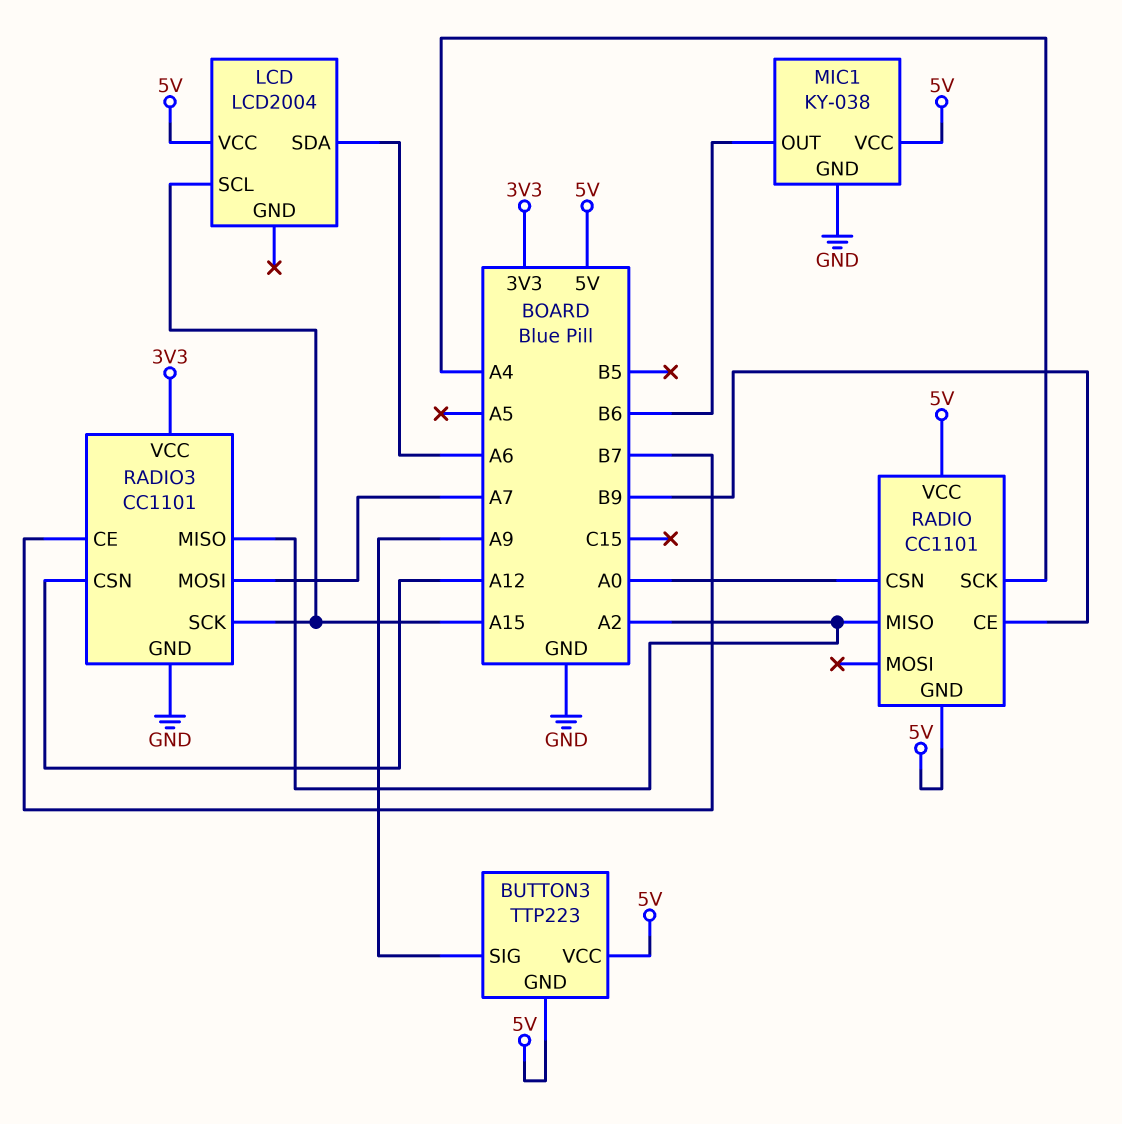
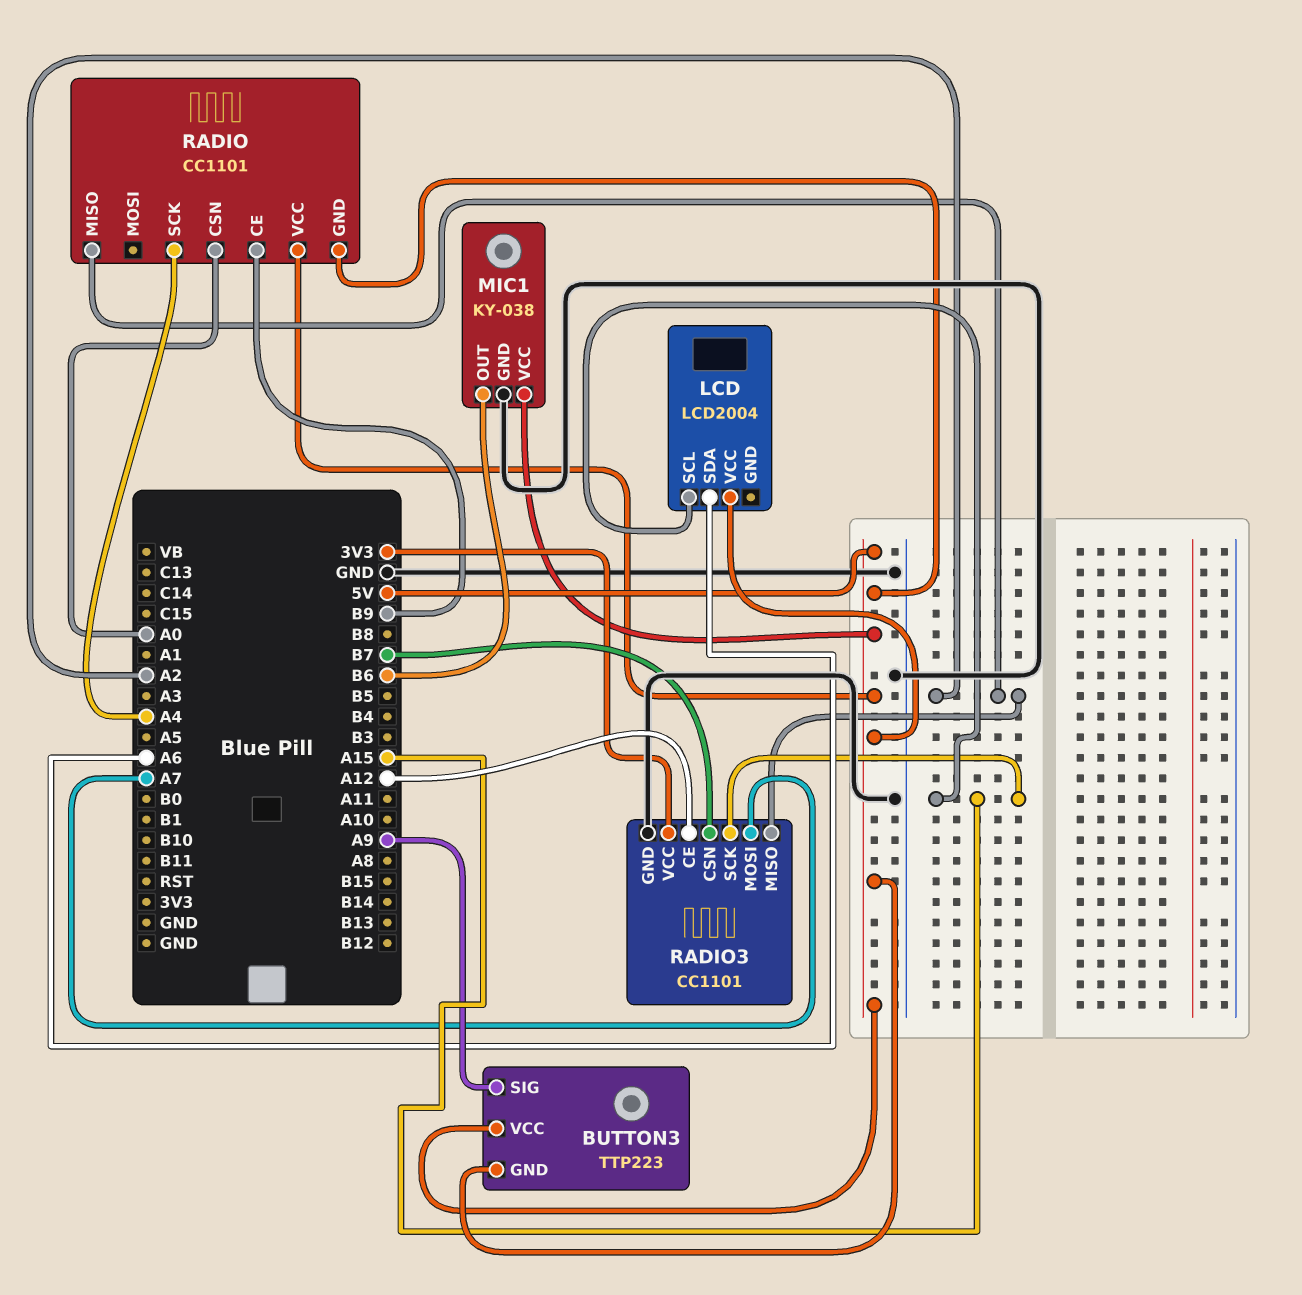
RADIO3 pin CE: B7 -> A12
RADIO3 pin CSN: A12 -> B7

